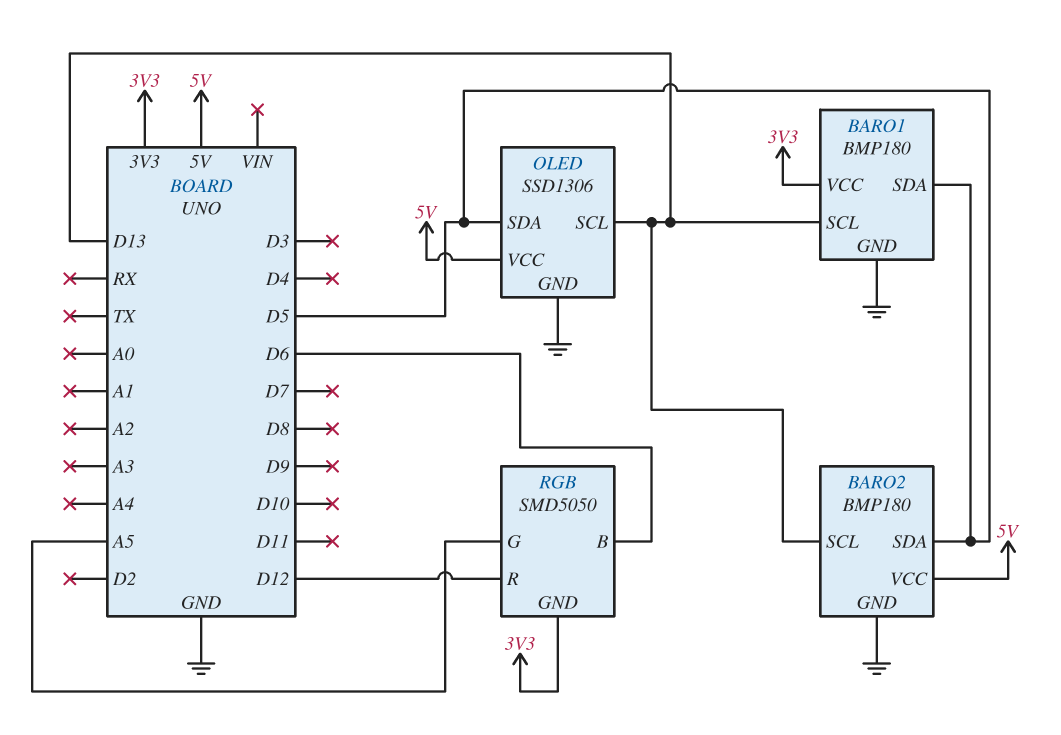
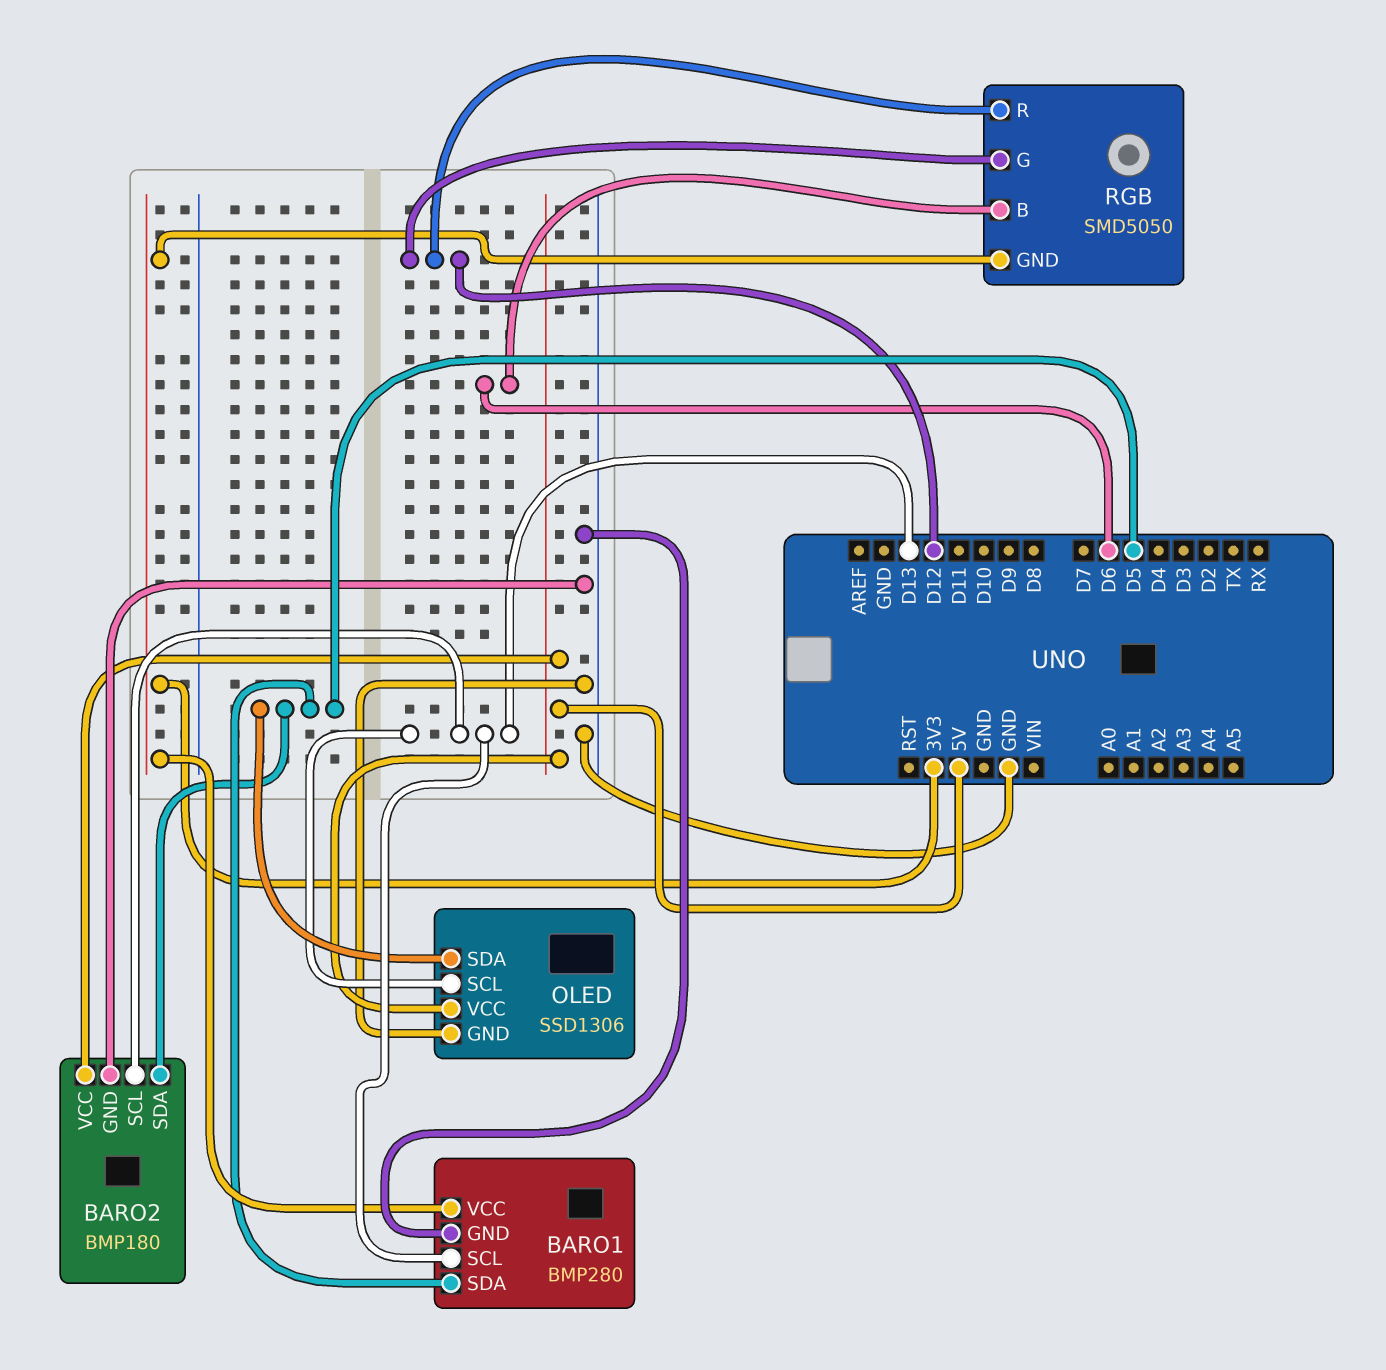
BARO1: BMP180 -> BMP280
RGB pin G: A5 -> D12

